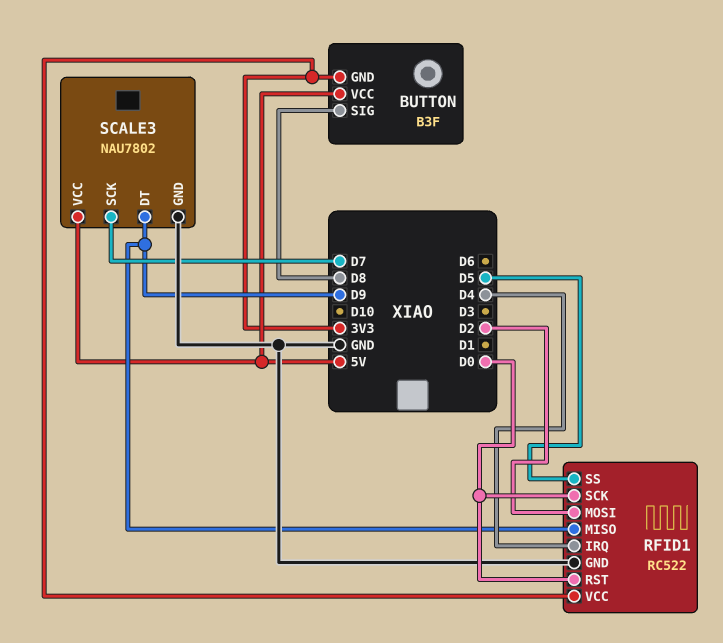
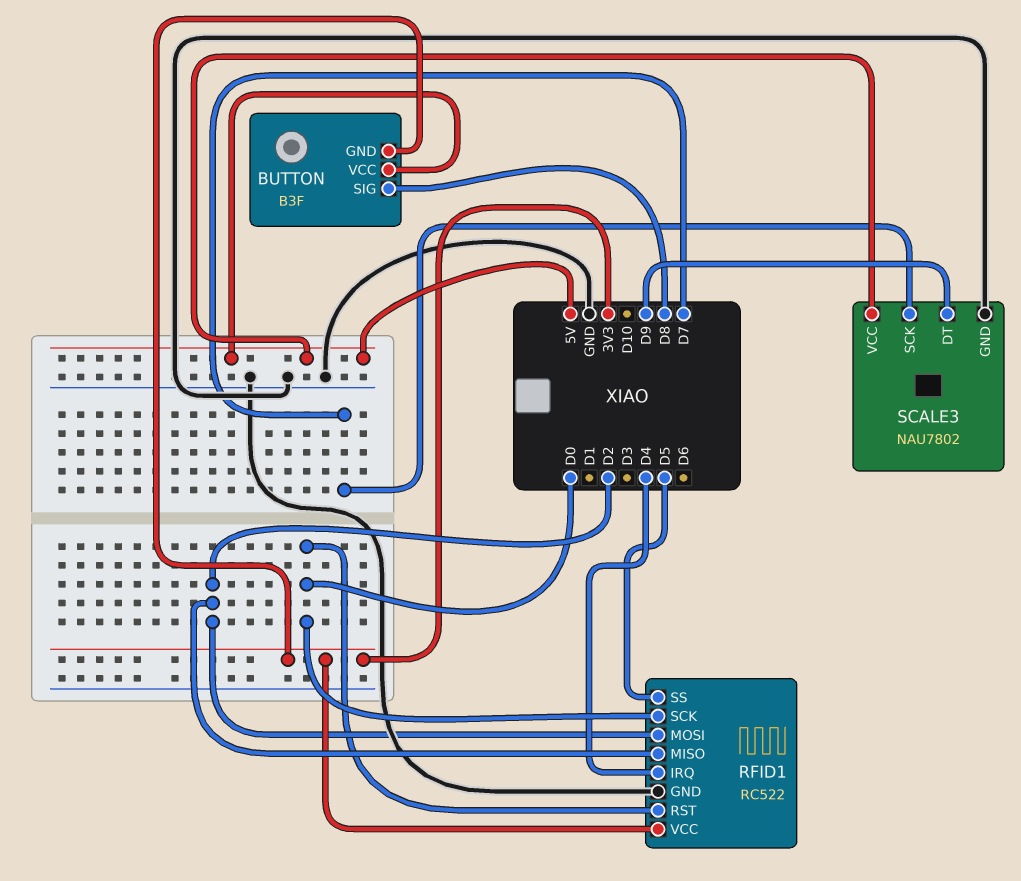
RFID1 pin MISO: D9 -> D2

